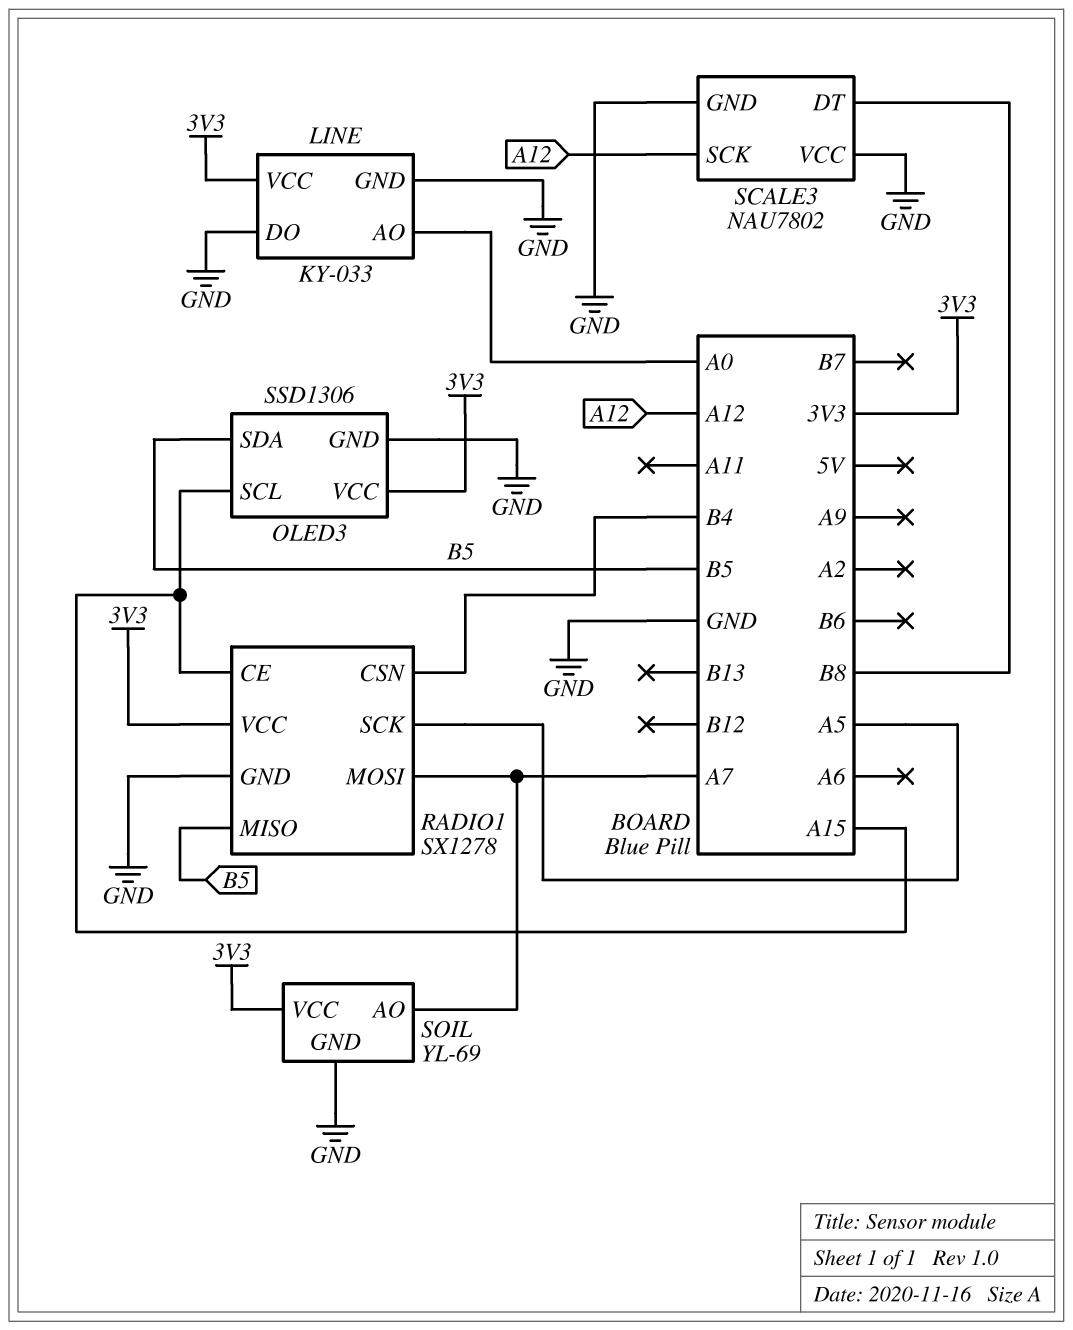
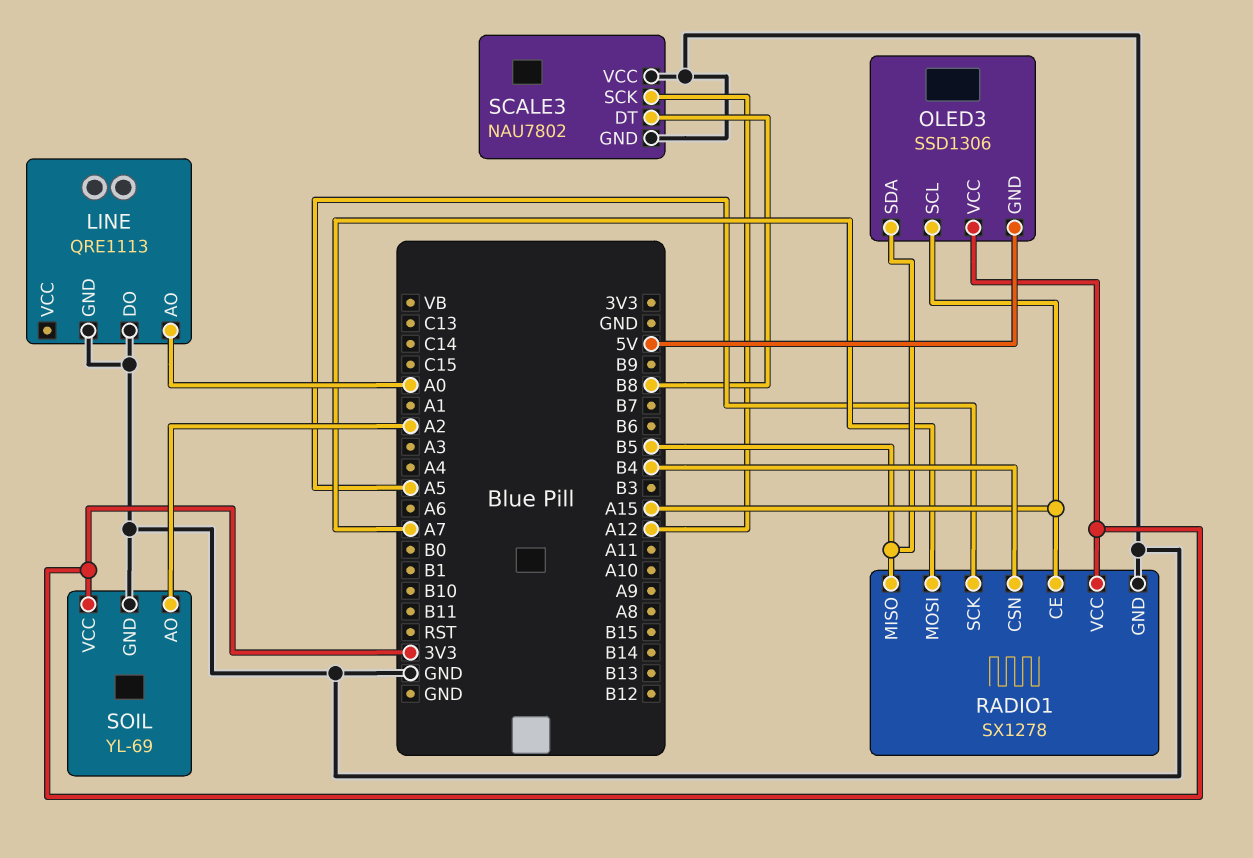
LINE: KY-033 -> QRE1113
LINE pin VCC: 3V3 -> none
OLED3 pin GND: GND -> 5V
SOIL pin AO: A7 -> A2

